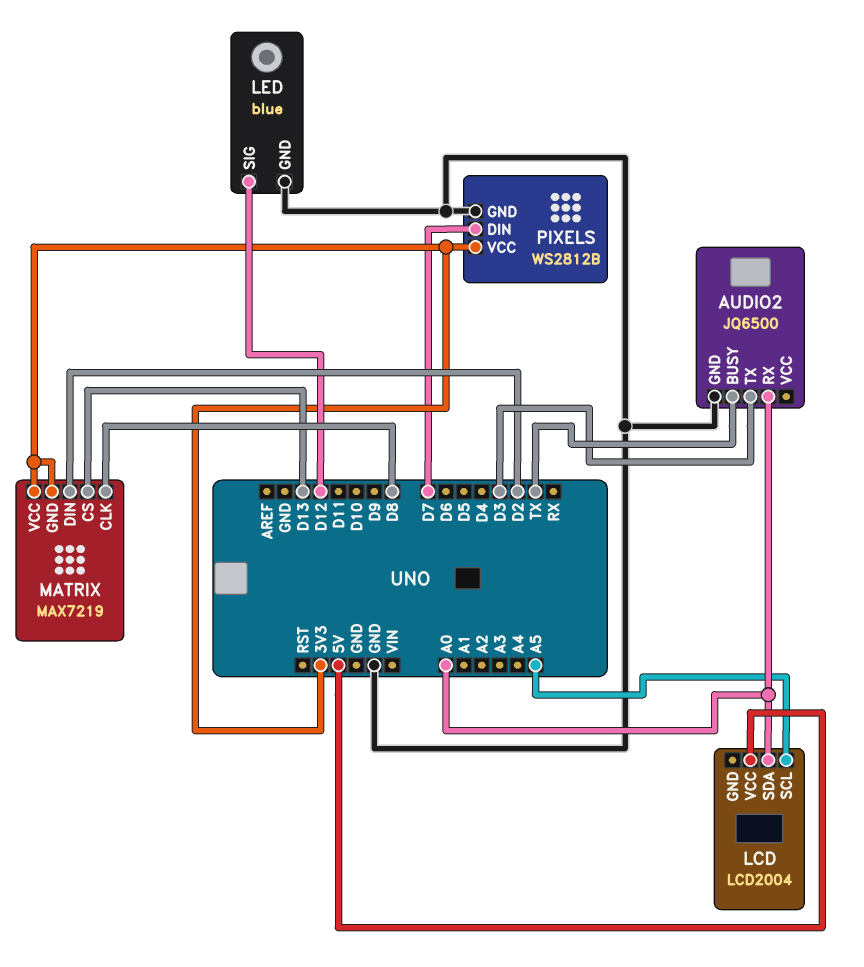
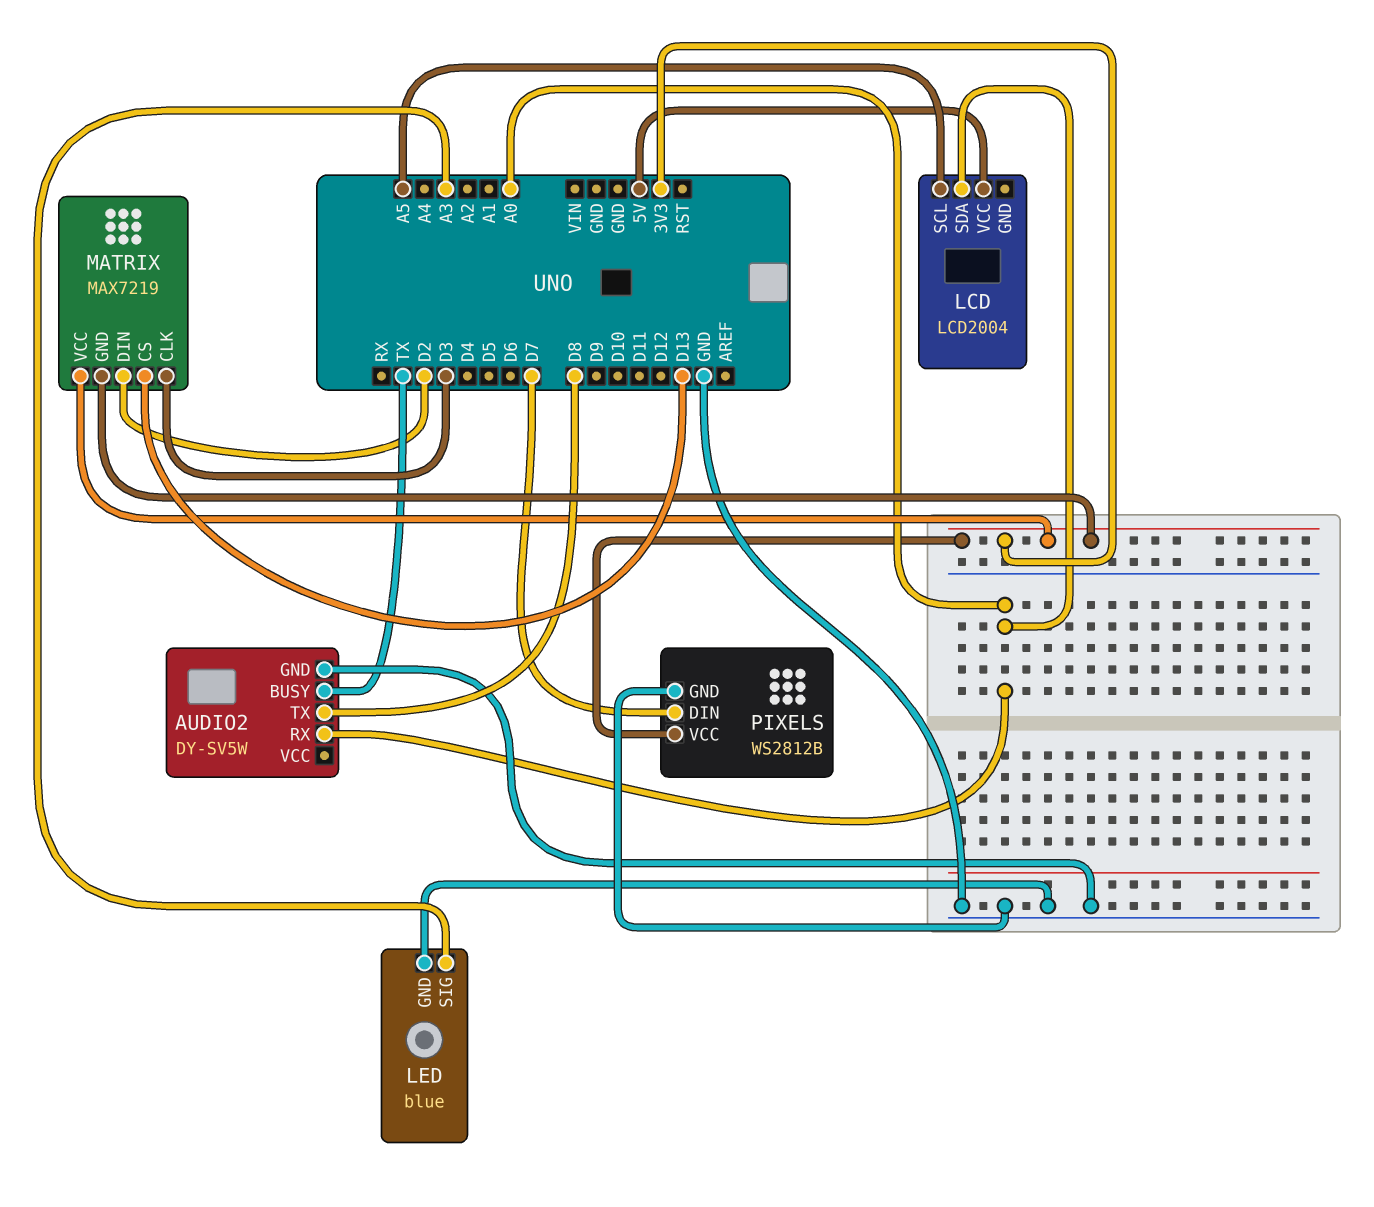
AUDIO2: JQ6500 -> DY-SV5W
AUDIO2 pin TX: D3 -> D8
LED pin SIG: D12 -> A3
MATRIX pin CLK: D8 -> D3

